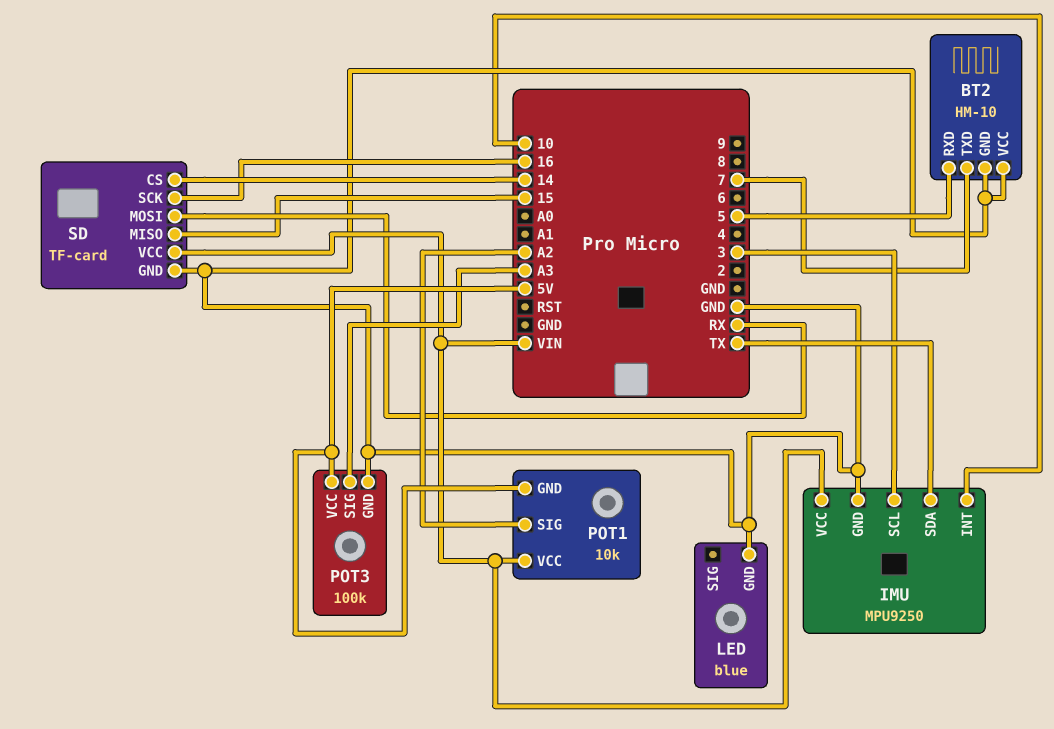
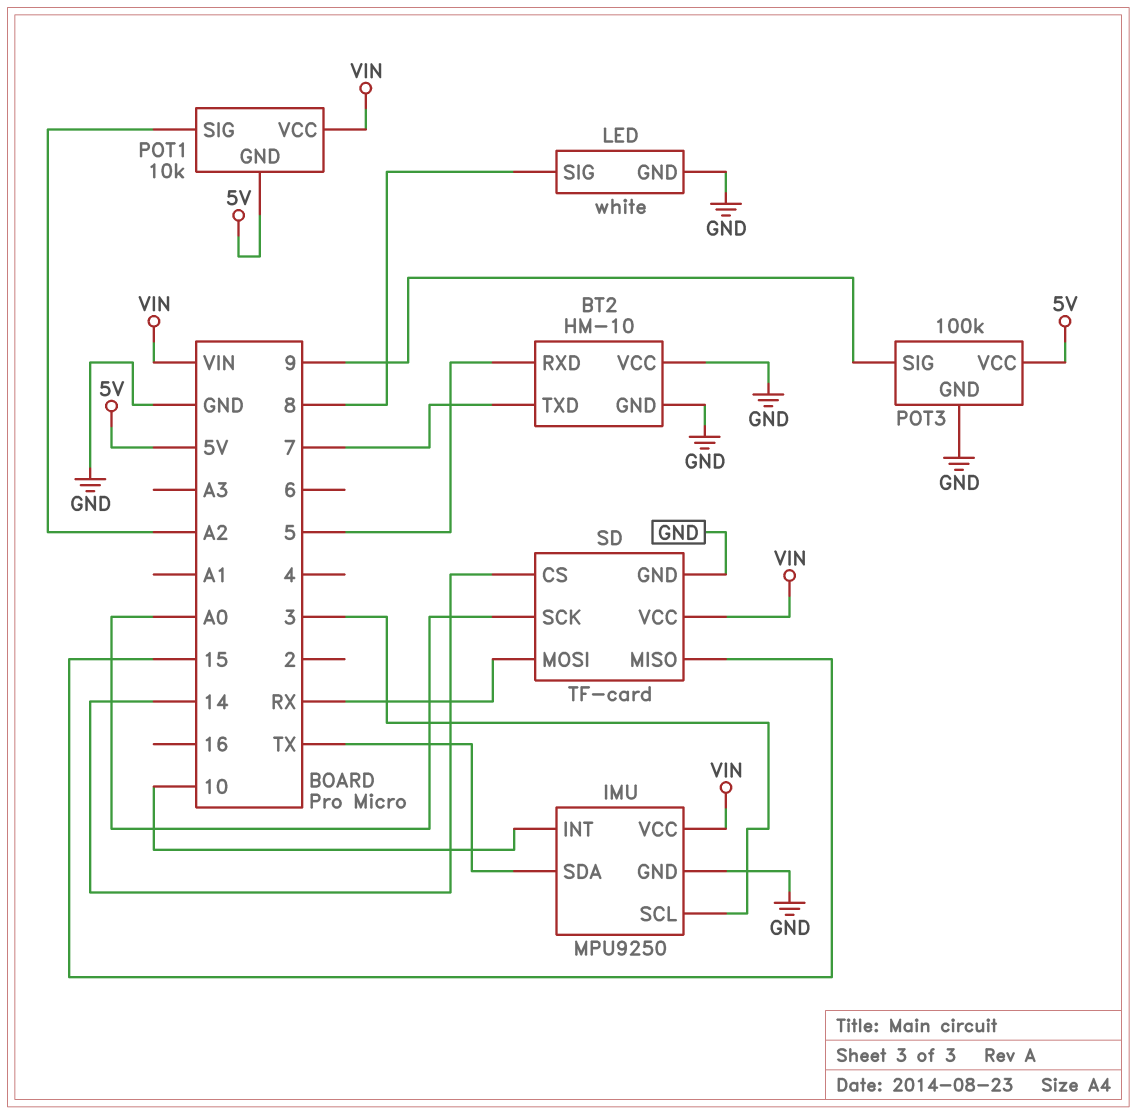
LED: blue -> white
LED pin SIG: none -> 8
POT3 pin SIG: A3 -> 9
SD pin SCK: 16 -> A0

